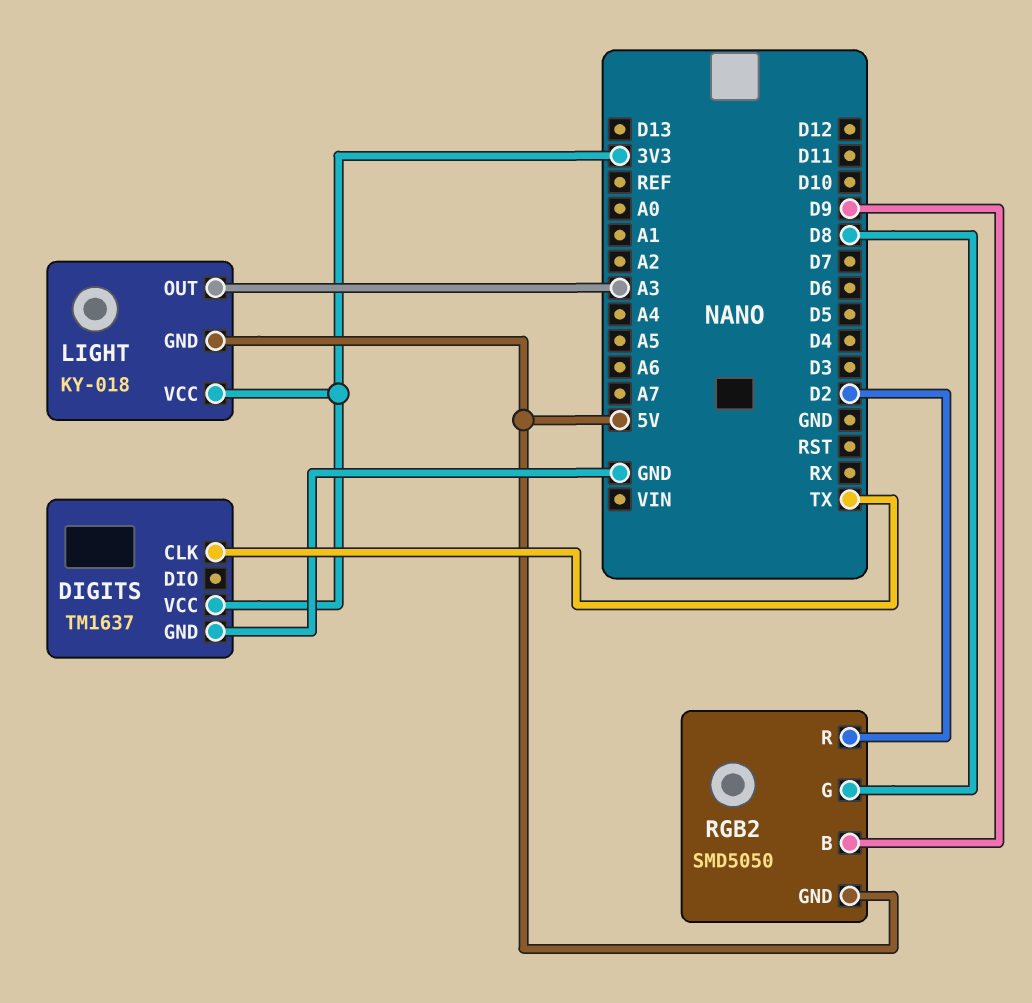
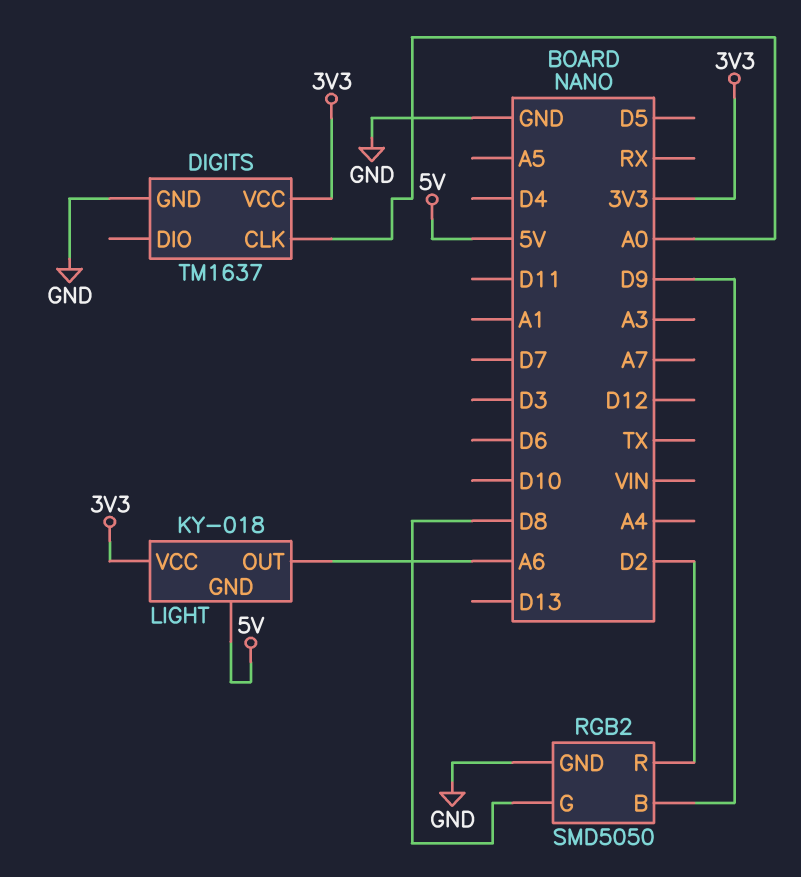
DIGITS pin CLK: TX -> A0
LIGHT pin OUT: A3 -> A6
RGB2 pin GND: 5V -> GND

